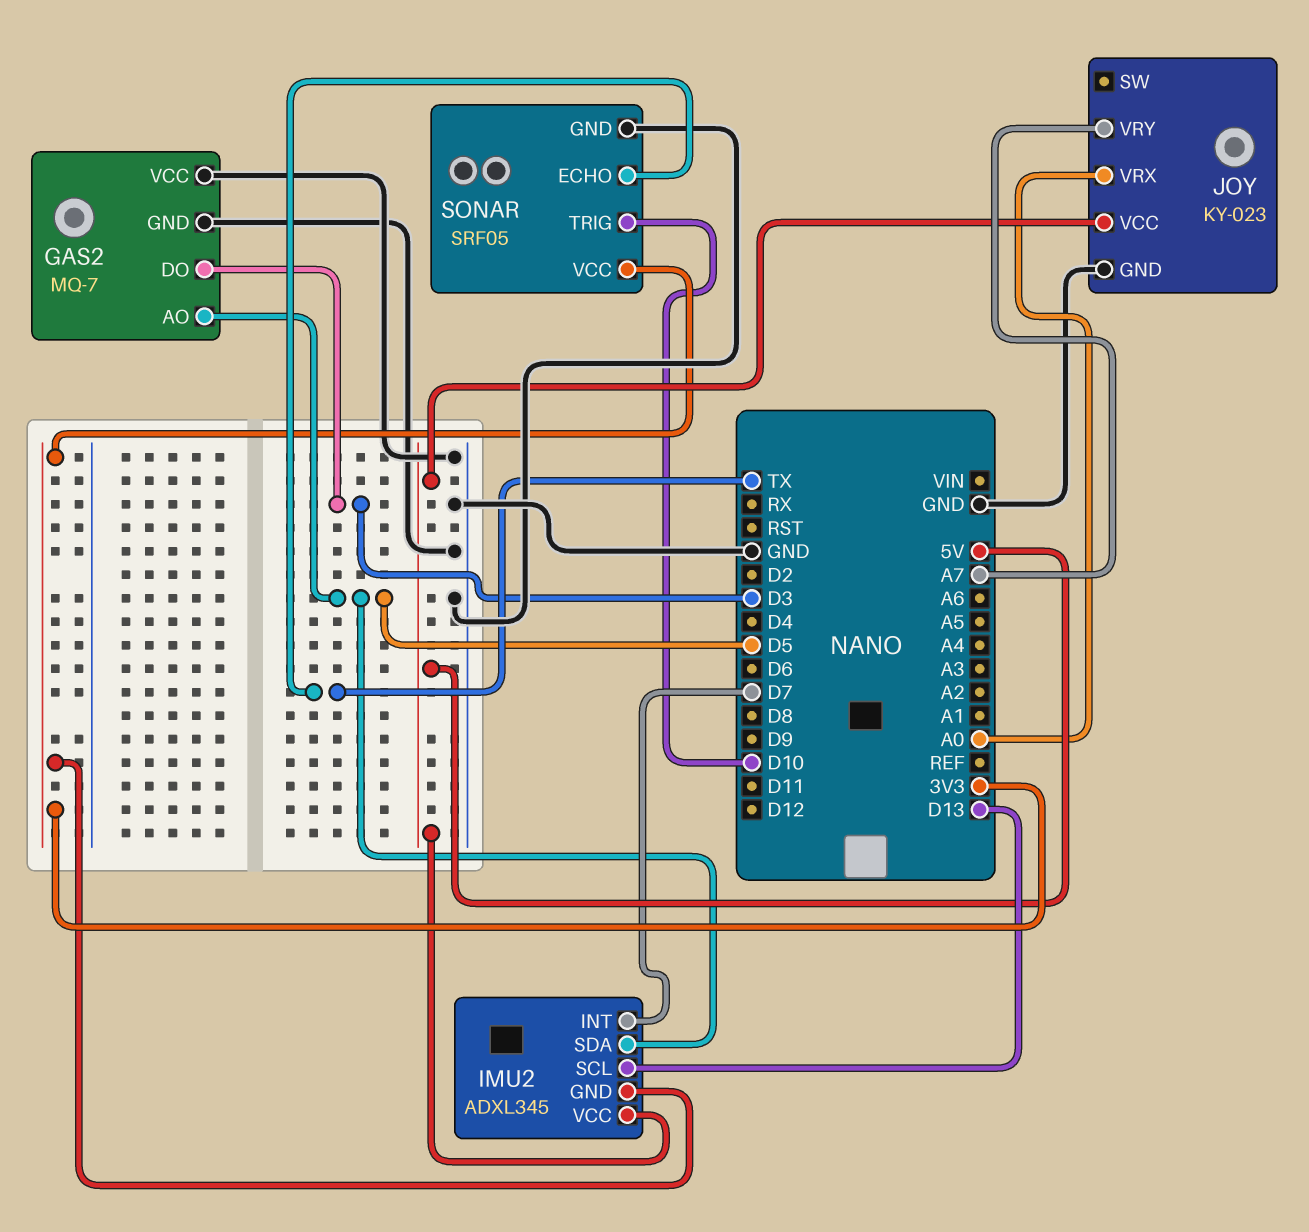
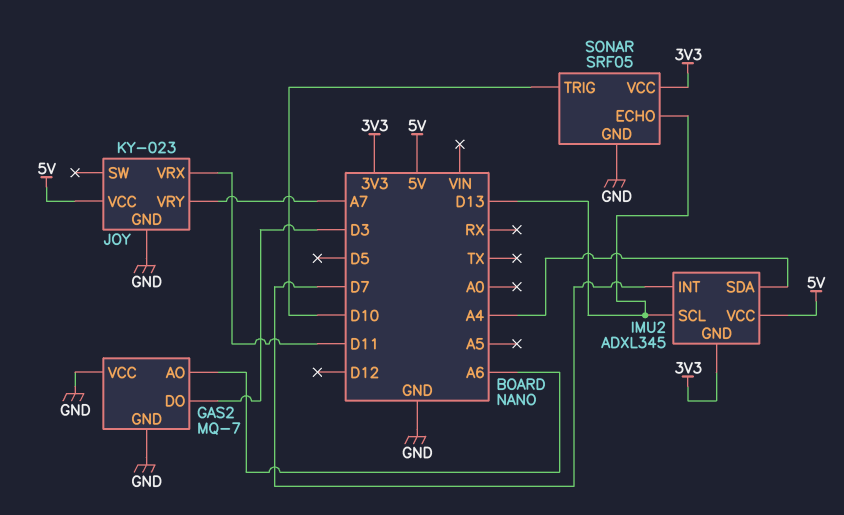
GAS2 pin AO: D5 -> A6
IMU2 pin SDA: D5 -> A4
JOY pin VRX: A0 -> D11
SONAR pin ECHO: TX -> D13

